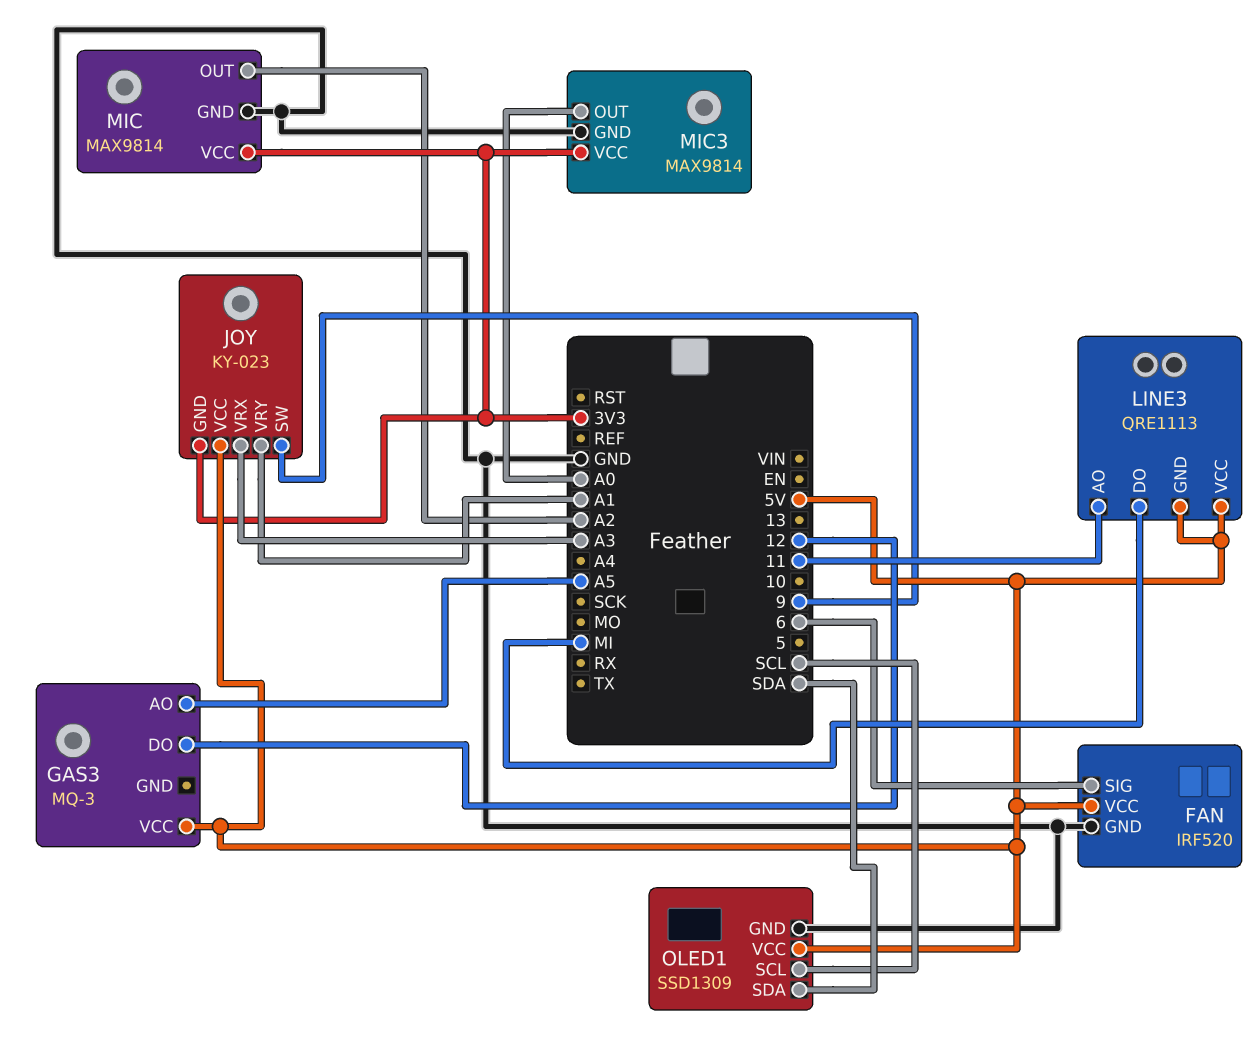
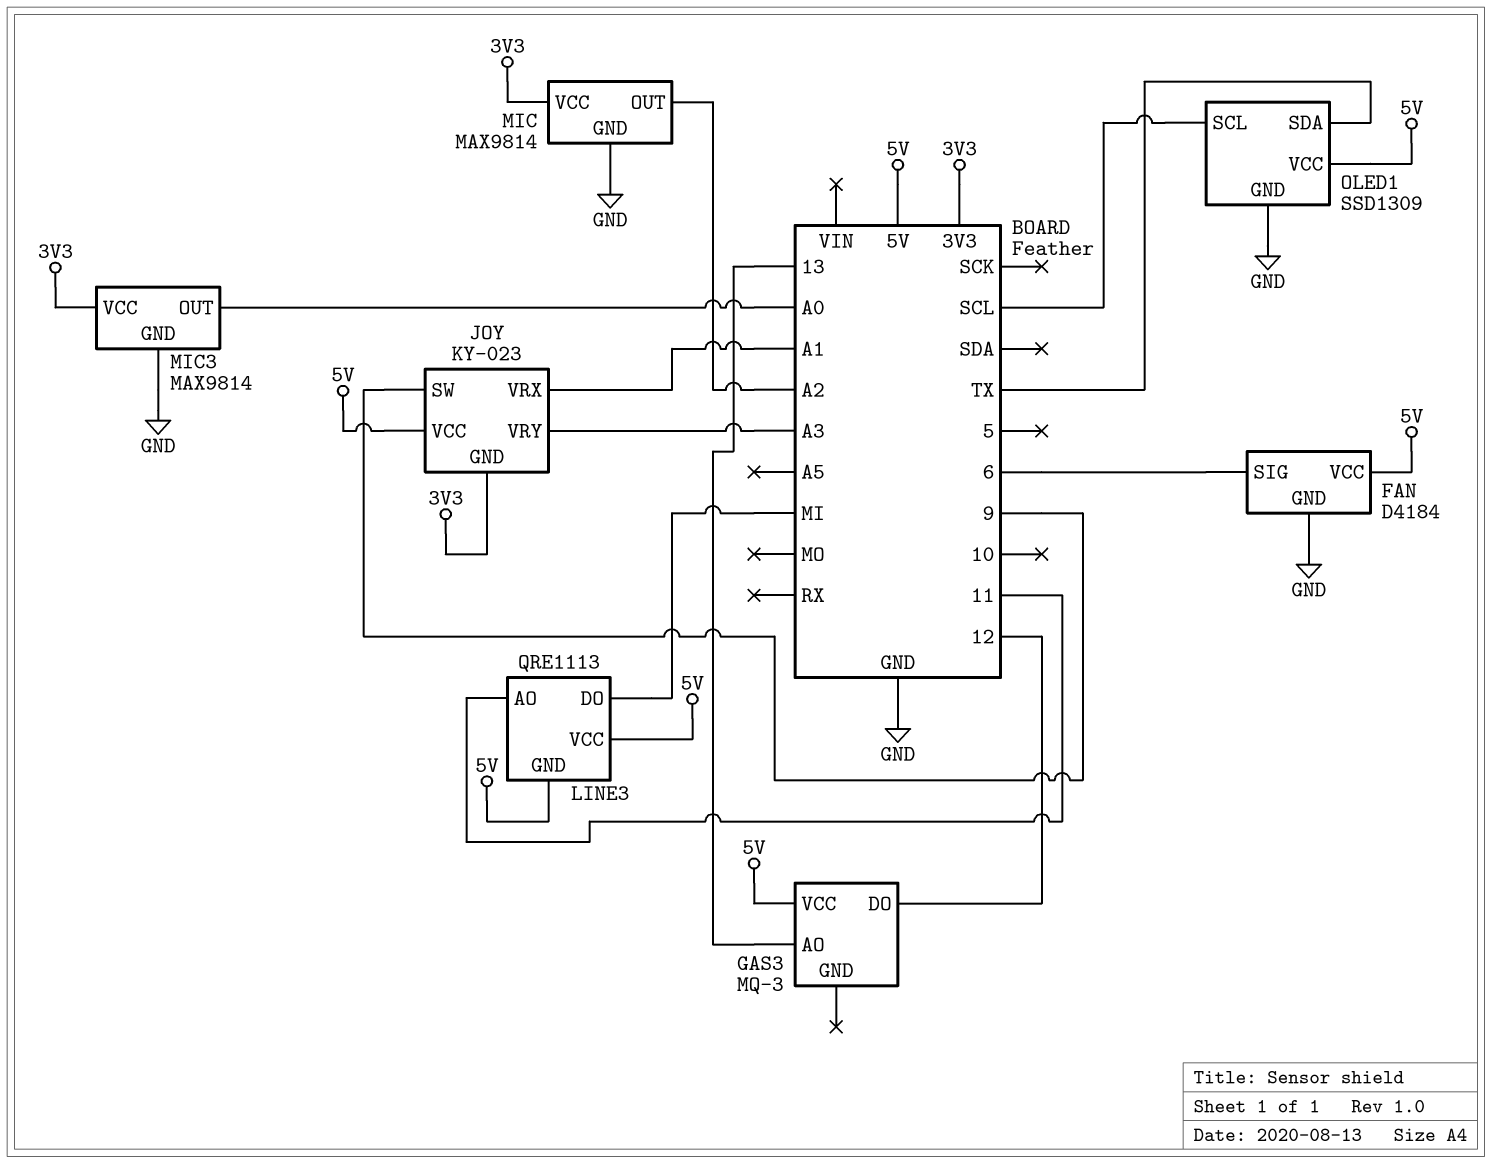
FAN: IRF520 -> D4184
GAS3 pin AO: A5 -> 13
JOY pin VRX: A3 -> A1
JOY pin VRY: A1 -> A3
OLED1 pin SDA: SDA -> TX

